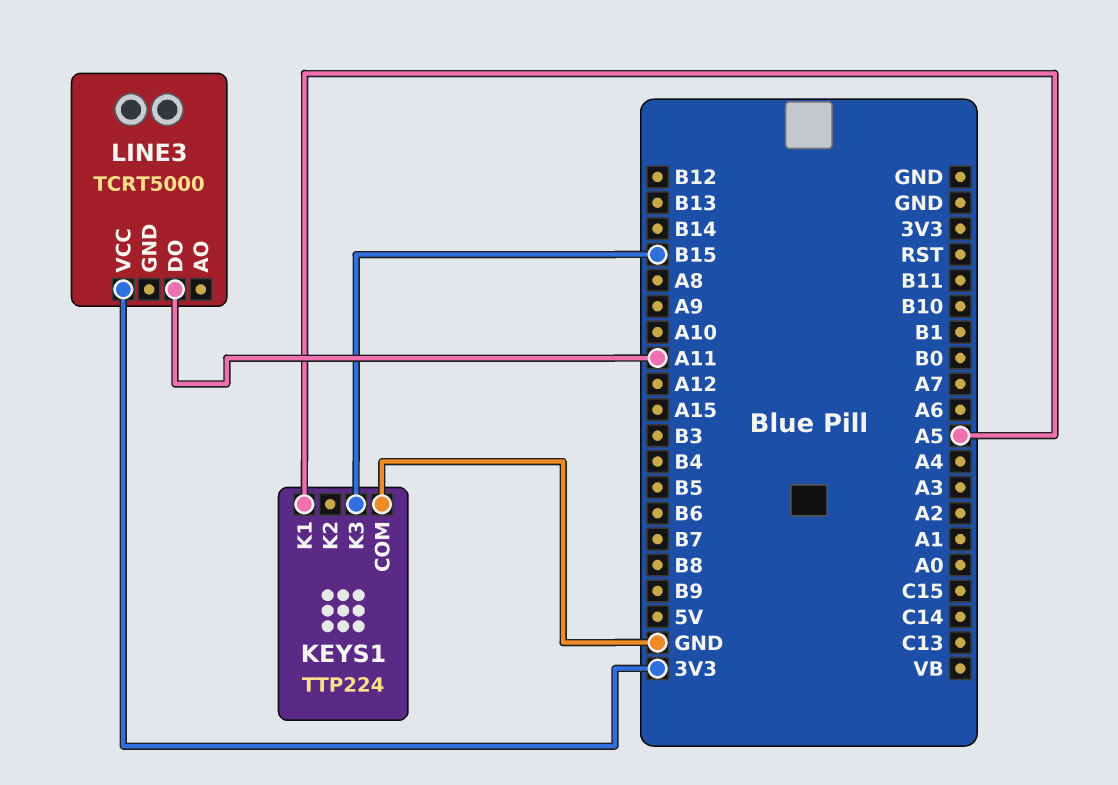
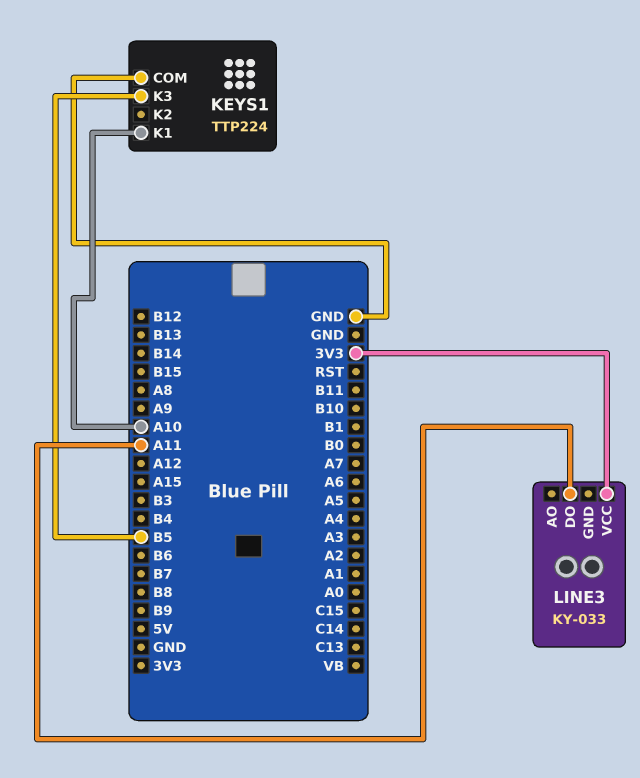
KEYS1 pin K1: A5 -> A10
KEYS1 pin K3: B15 -> B5
LINE3: TCRT5000 -> KY-033

